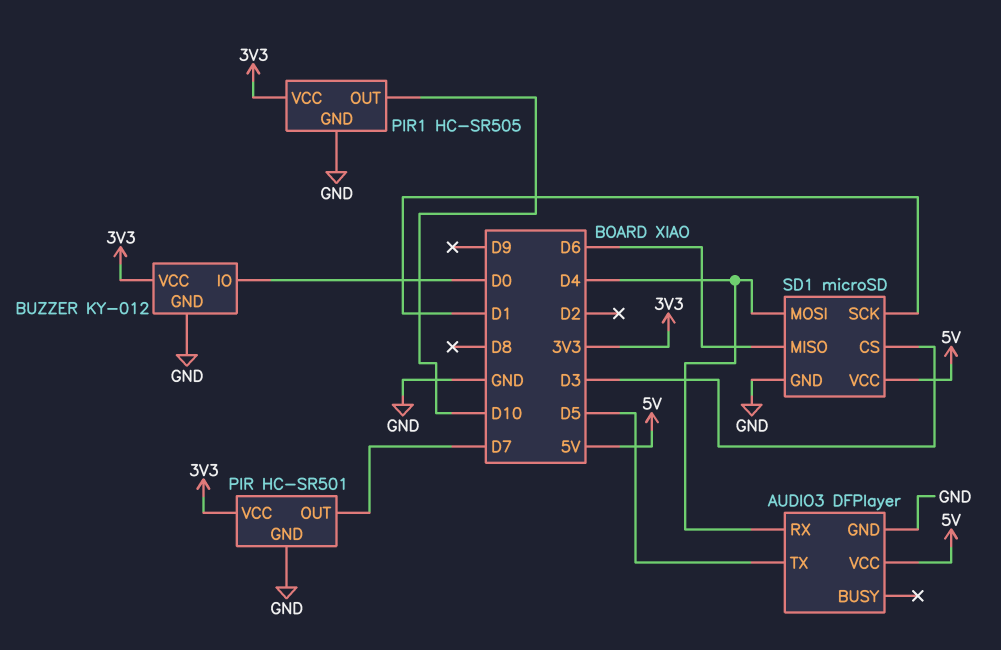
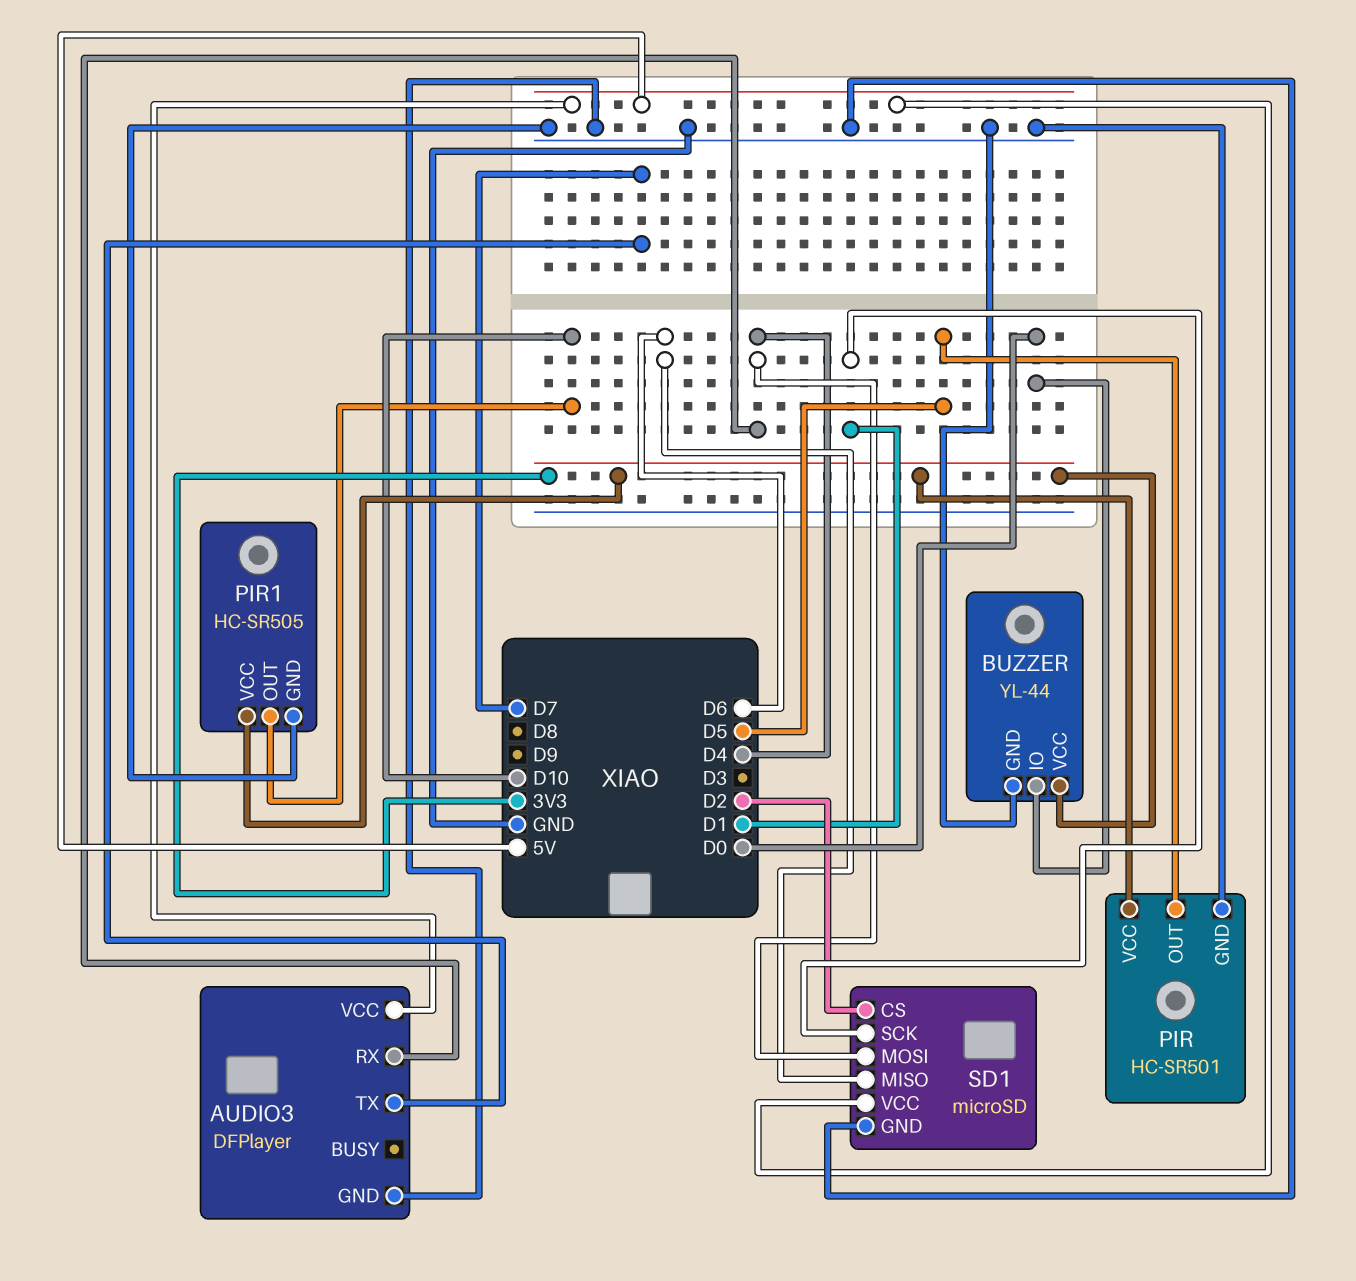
AUDIO3 pin TX: D5 -> D7
BUZZER: KY-012 -> YL-44
PIR pin OUT: D7 -> D5
SD1 pin CS: D3 -> D2

